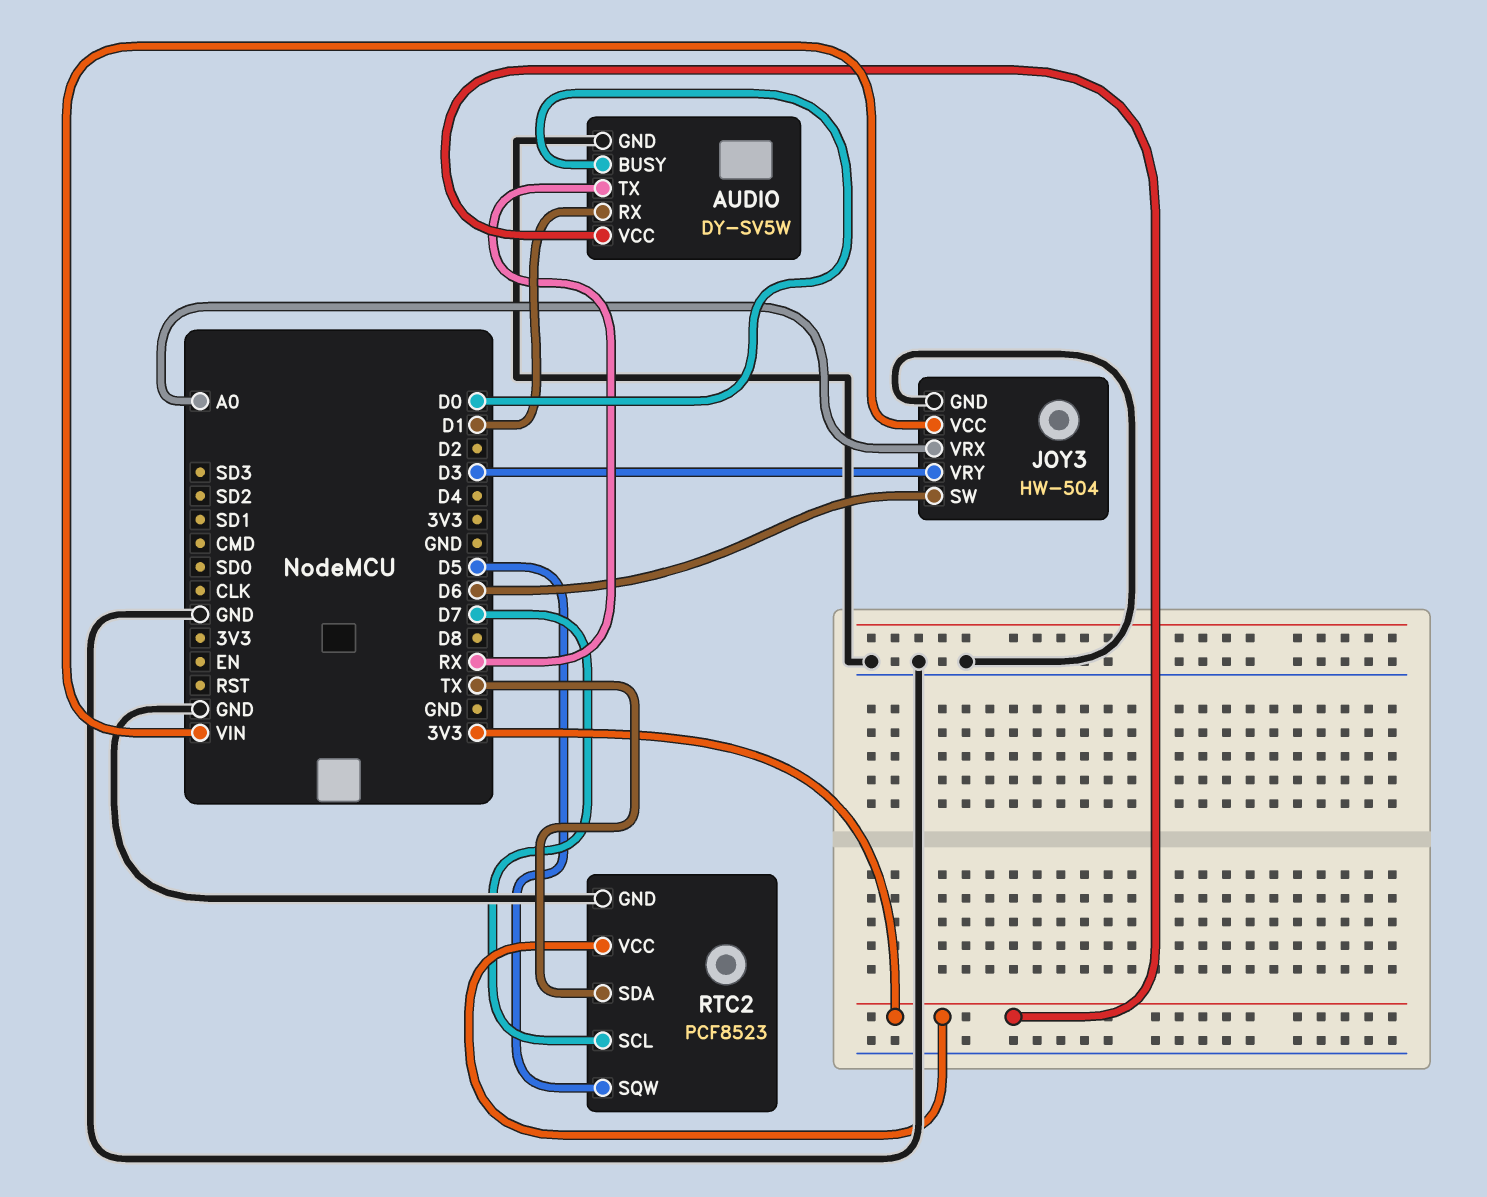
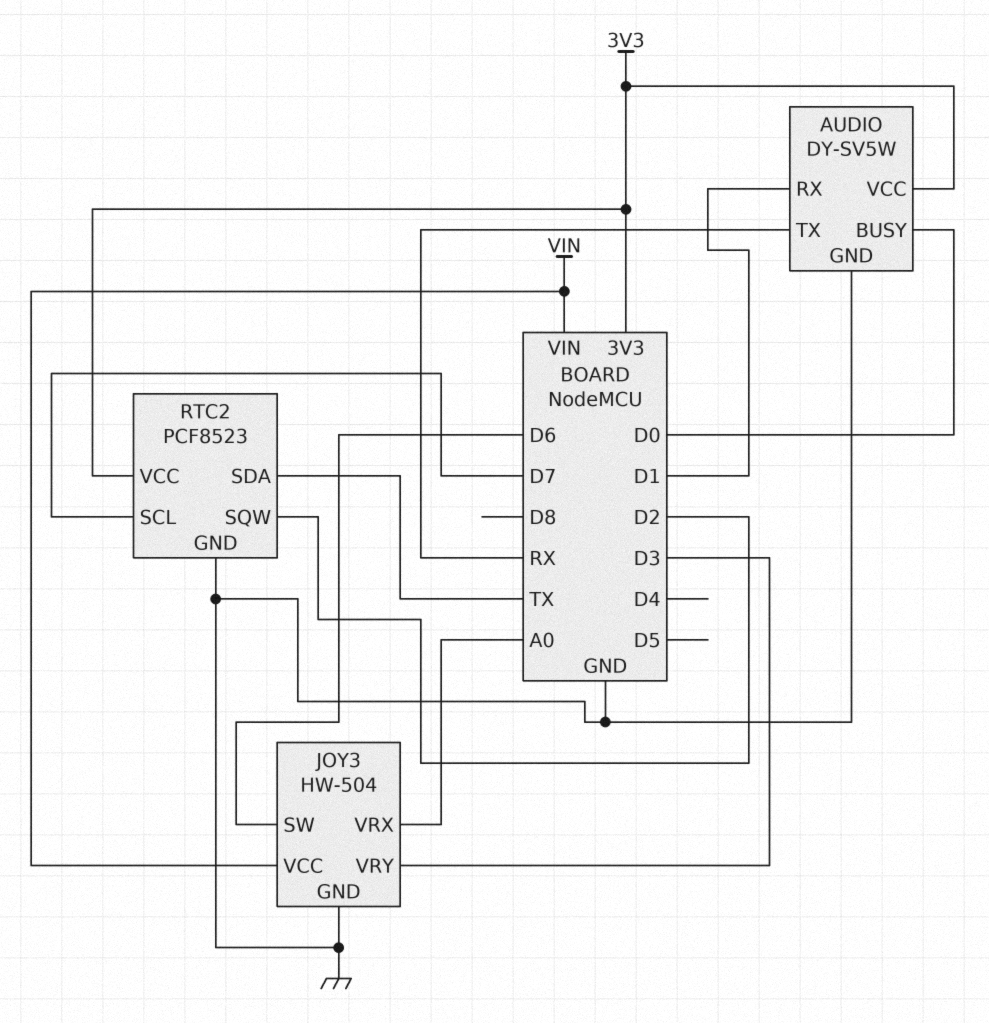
RTC2 pin SQW: D5 -> D2

